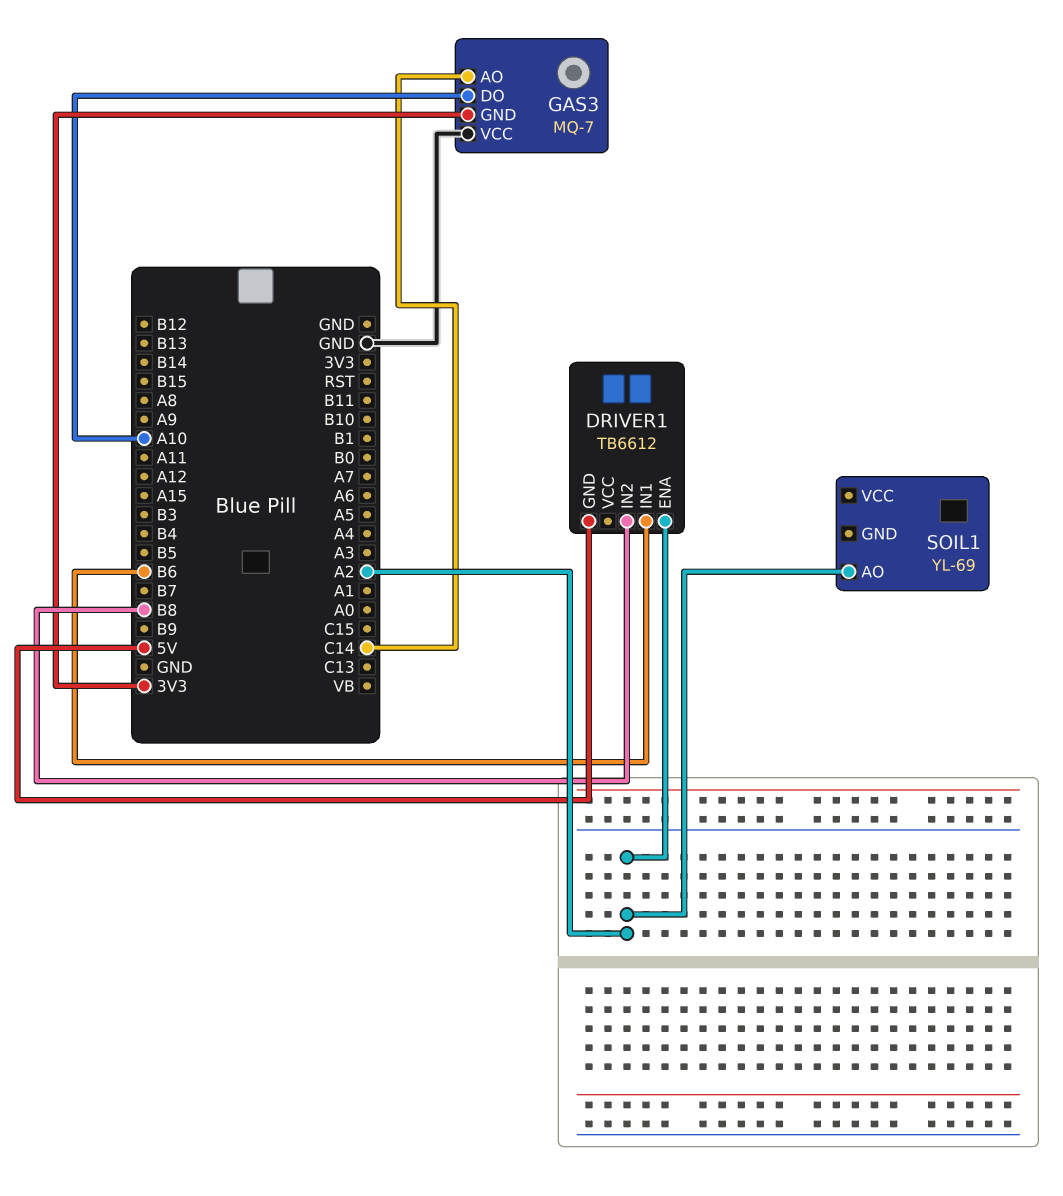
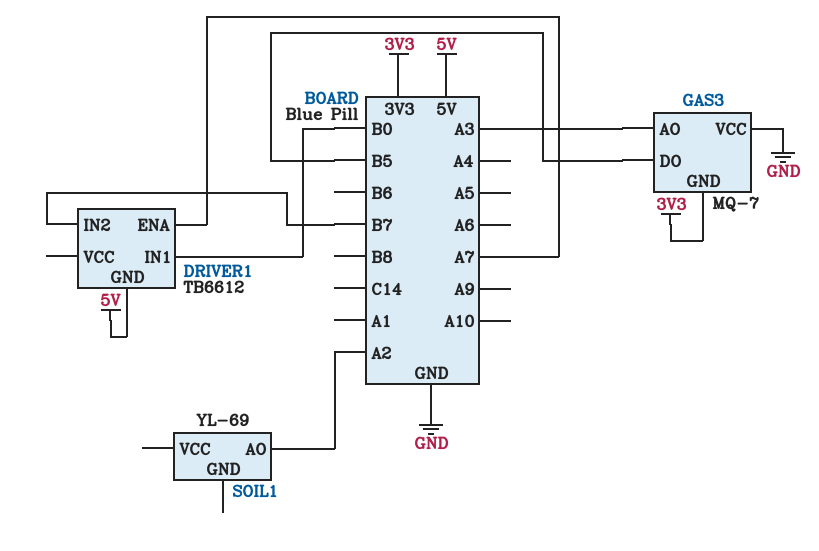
DRIVER1 pin ENA: A2 -> A7
DRIVER1 pin IN1: B6 -> B0
DRIVER1 pin IN2: B8 -> B7
GAS3 pin AO: C14 -> A3
GAS3 pin DO: A10 -> B5

